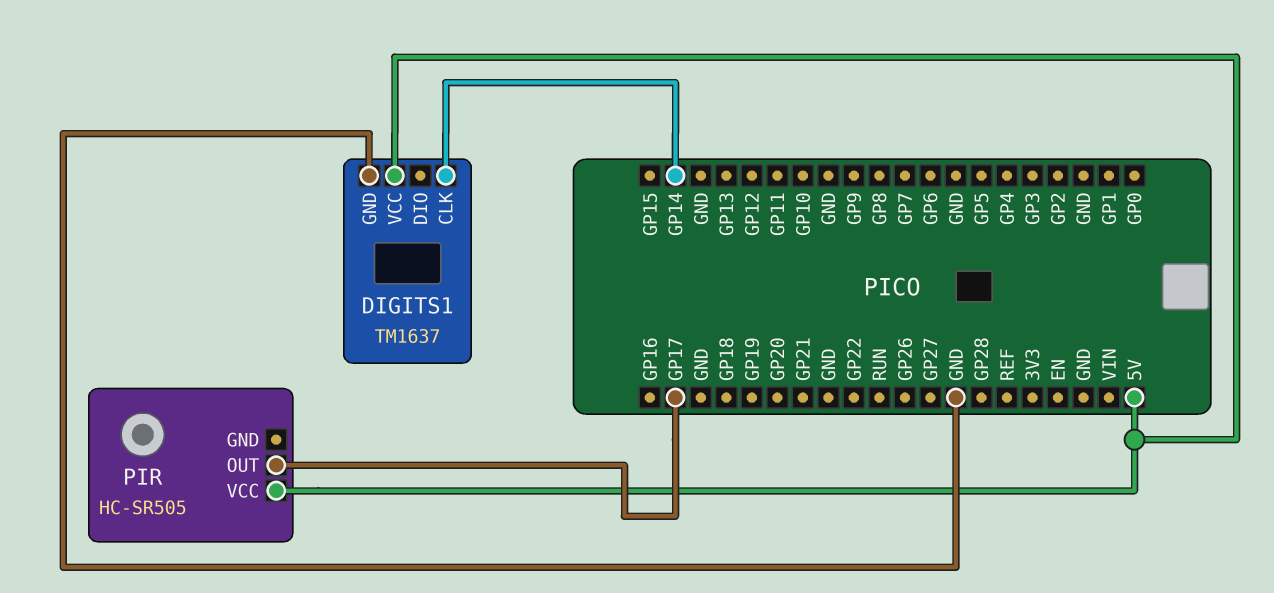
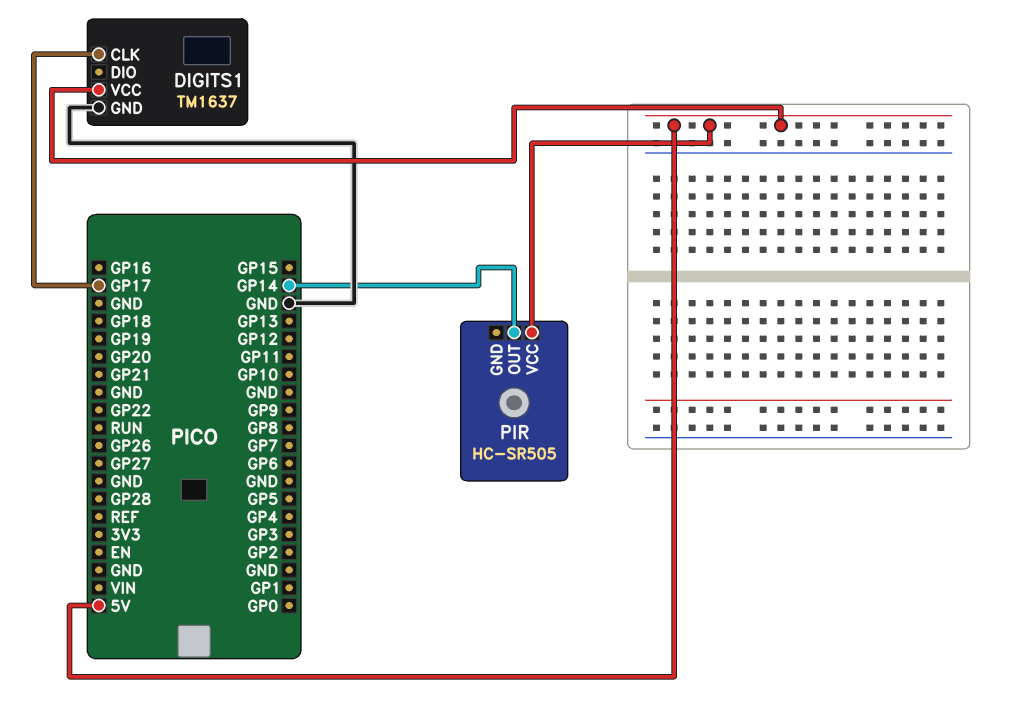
DIGITS1 pin CLK: GP14 -> GP17
PIR pin OUT: GP17 -> GP14

